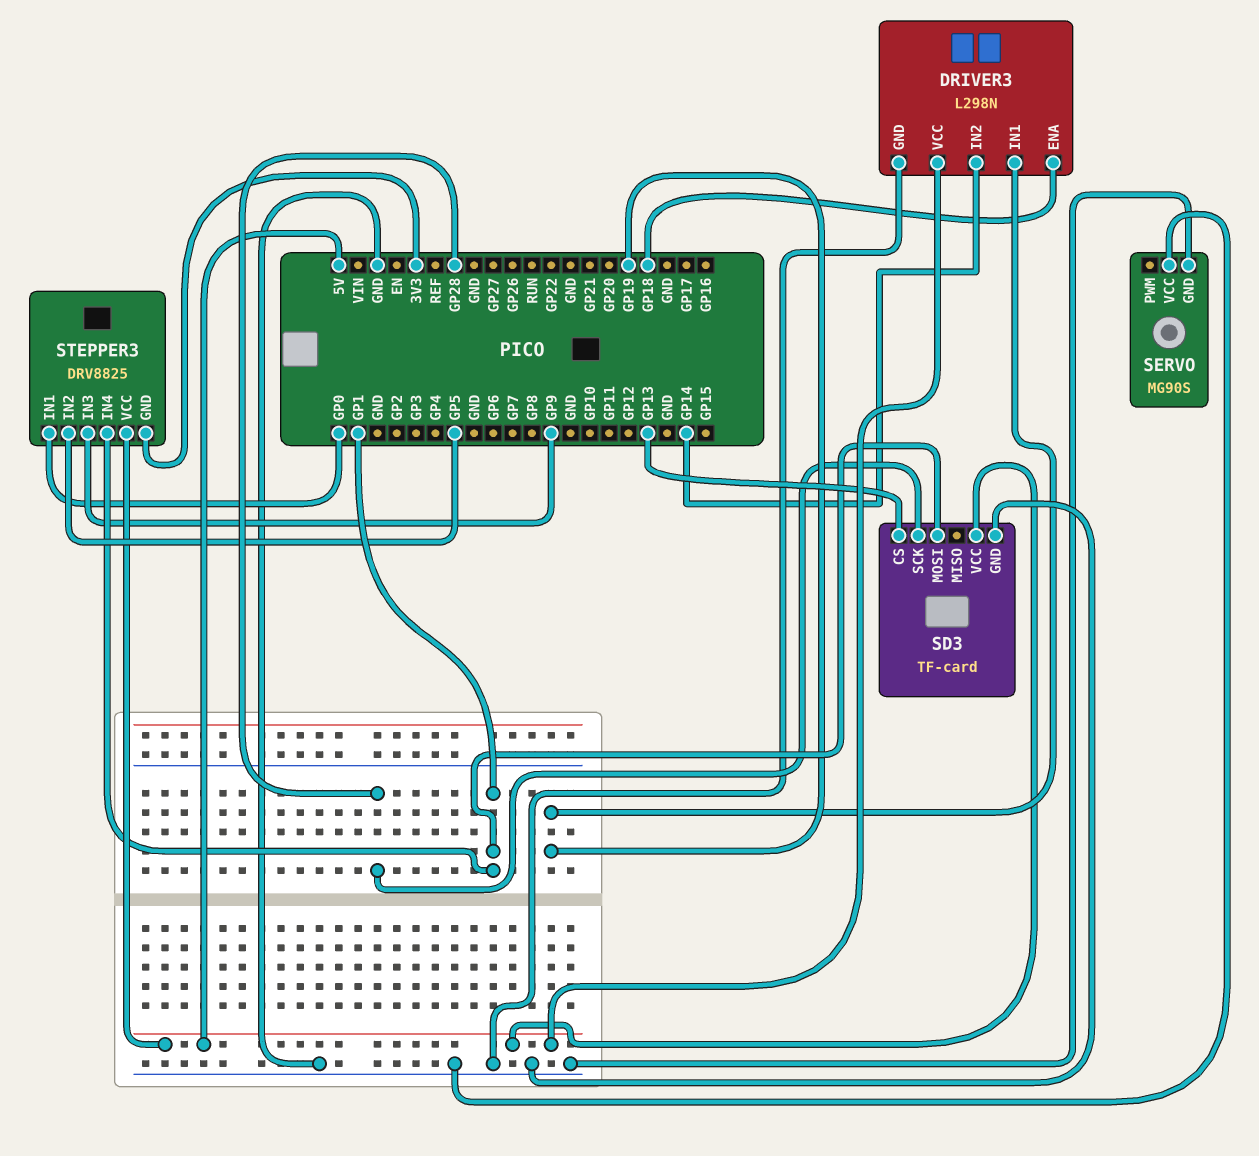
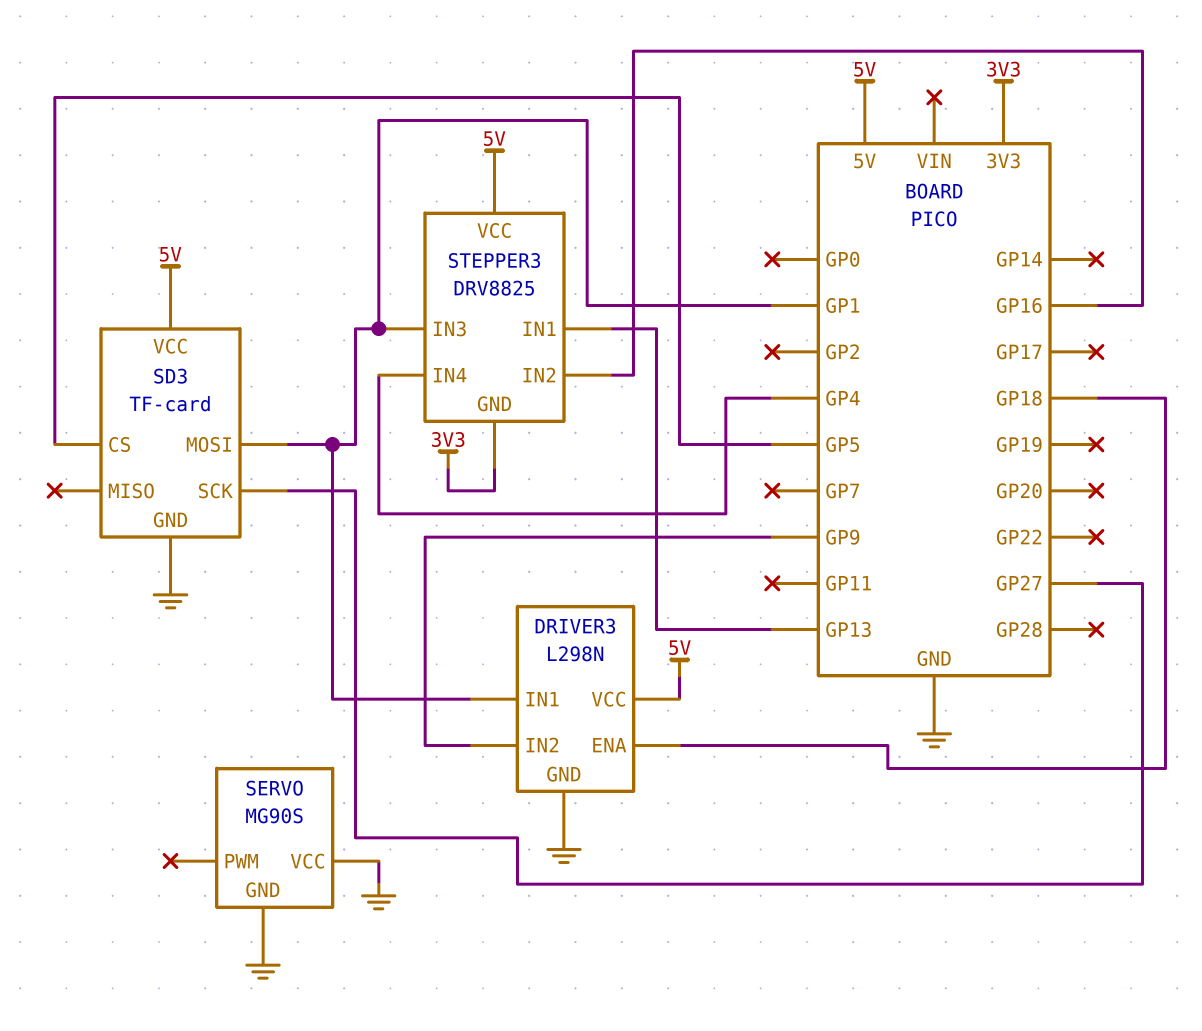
DRIVER3 pin IN1: GP19 -> GP1
DRIVER3 pin IN2: GP14 -> GP9
SD3 pin CS: GP13 -> GP5
SD3 pin SCK: GP28 -> GP27
STEPPER3 pin IN1: GP0 -> GP13
STEPPER3 pin IN2: GP5 -> GP16
STEPPER3 pin IN3: GP9 -> GP1
STEPPER3 pin IN4: GP1 -> GP4

